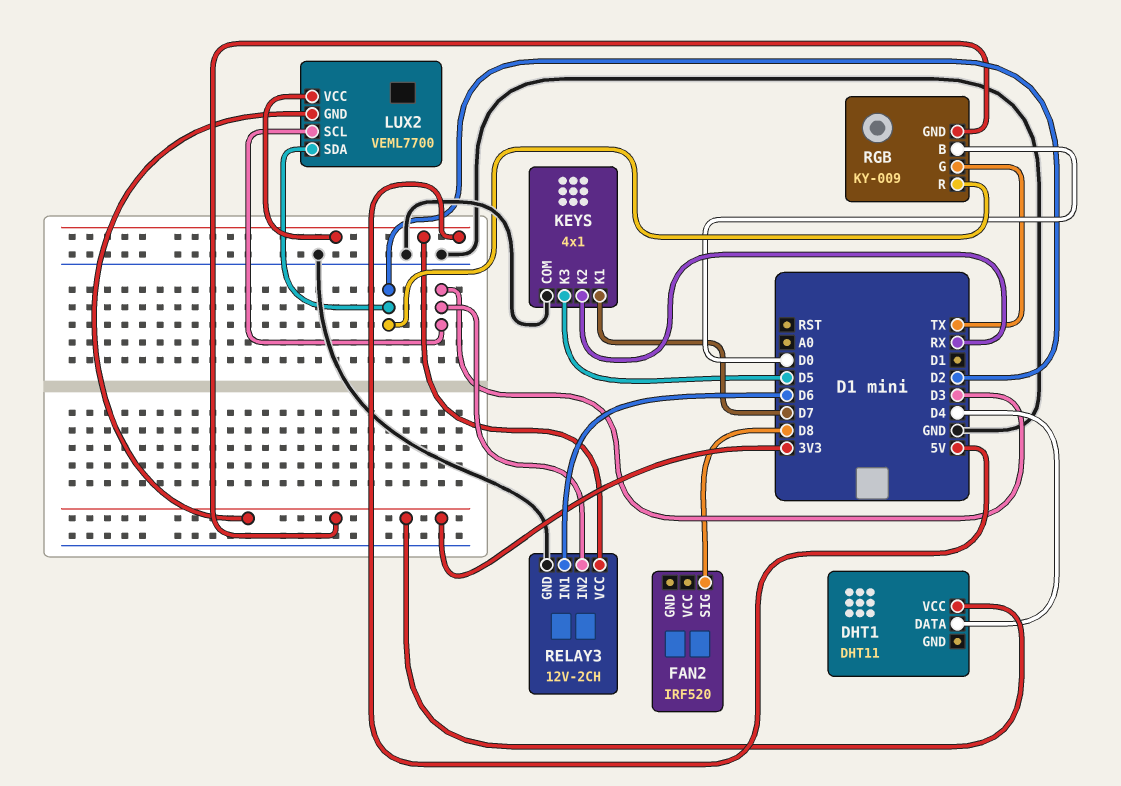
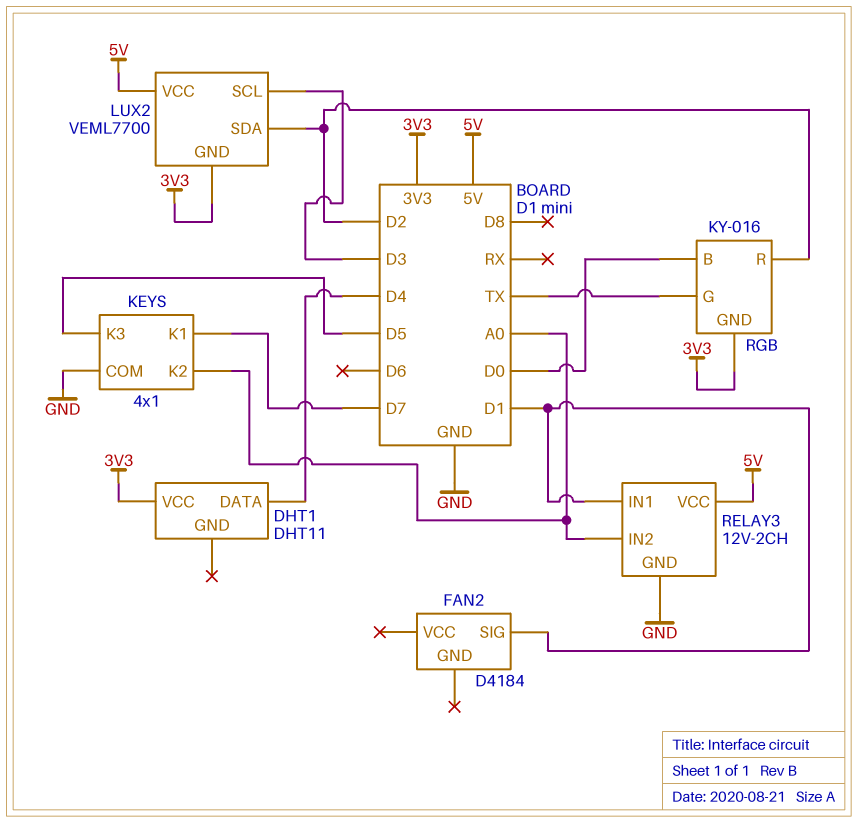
FAN2: IRF520 -> D4184
FAN2 pin SIG: D8 -> D1
KEYS pin K2: RX -> A0
RELAY3 pin IN1: D6 -> D1
RELAY3 pin IN2: D3 -> A0
RGB: KY-009 -> KY-016

